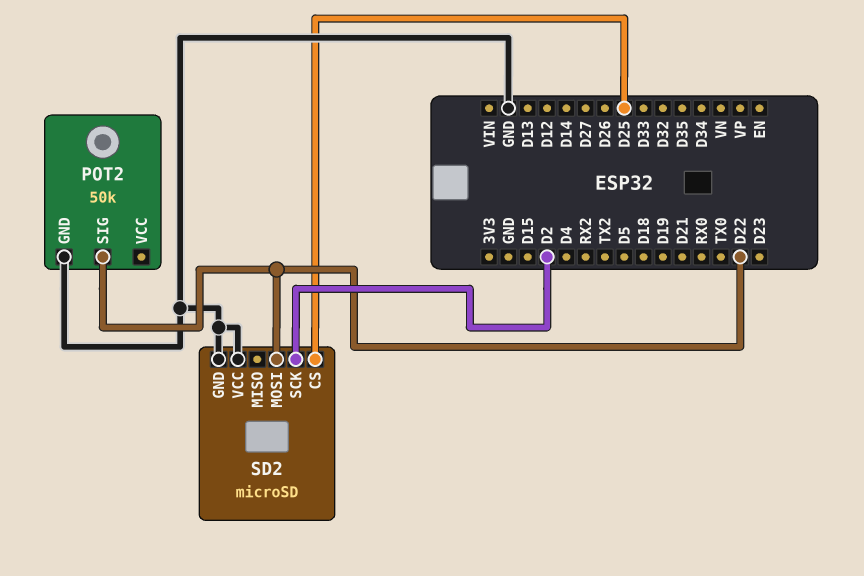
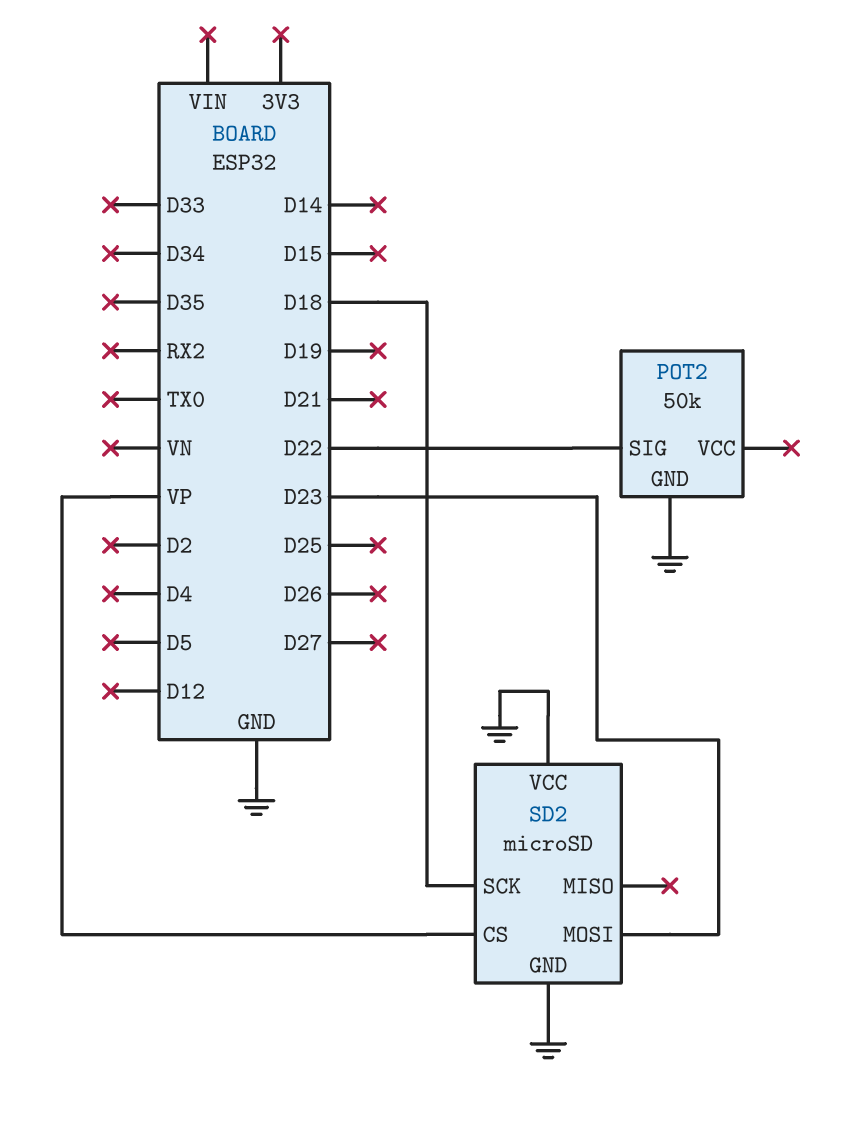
SD2 pin CS: D25 -> VP
SD2 pin MOSI: D22 -> D23
SD2 pin SCK: D2 -> D18

